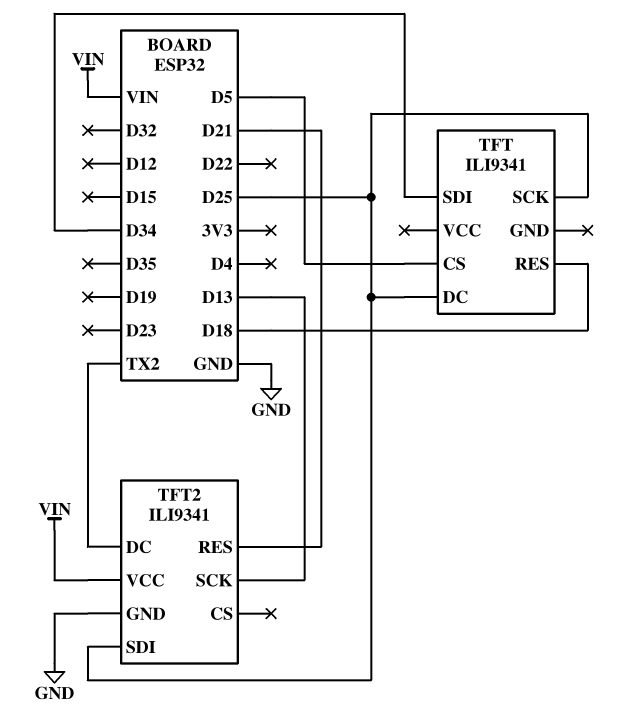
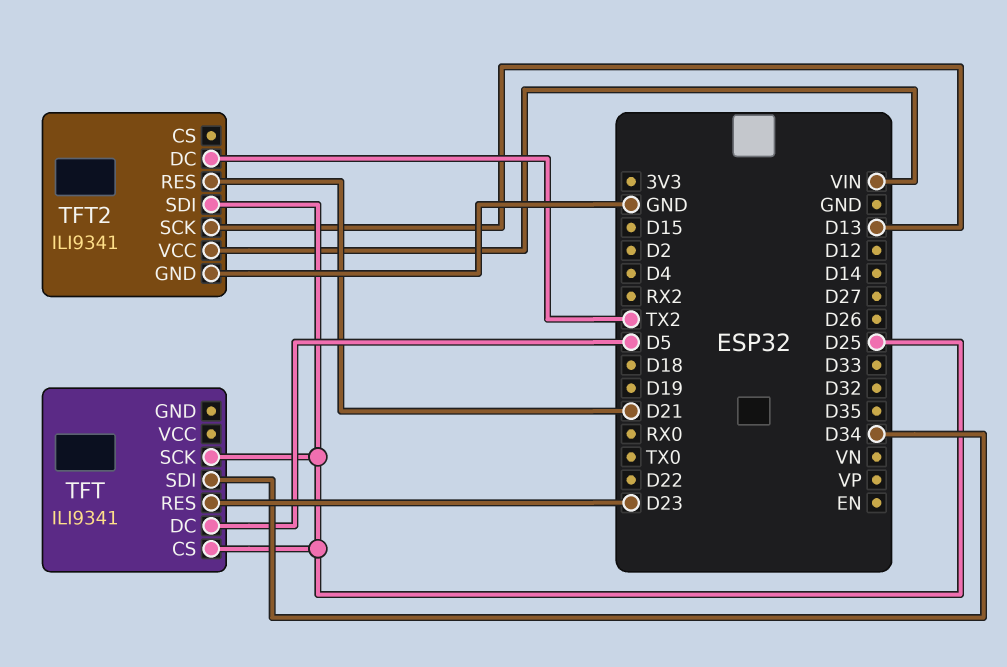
TFT pin CS: D5 -> D25
TFT pin DC: D25 -> D5
TFT pin RES: D18 -> D23

